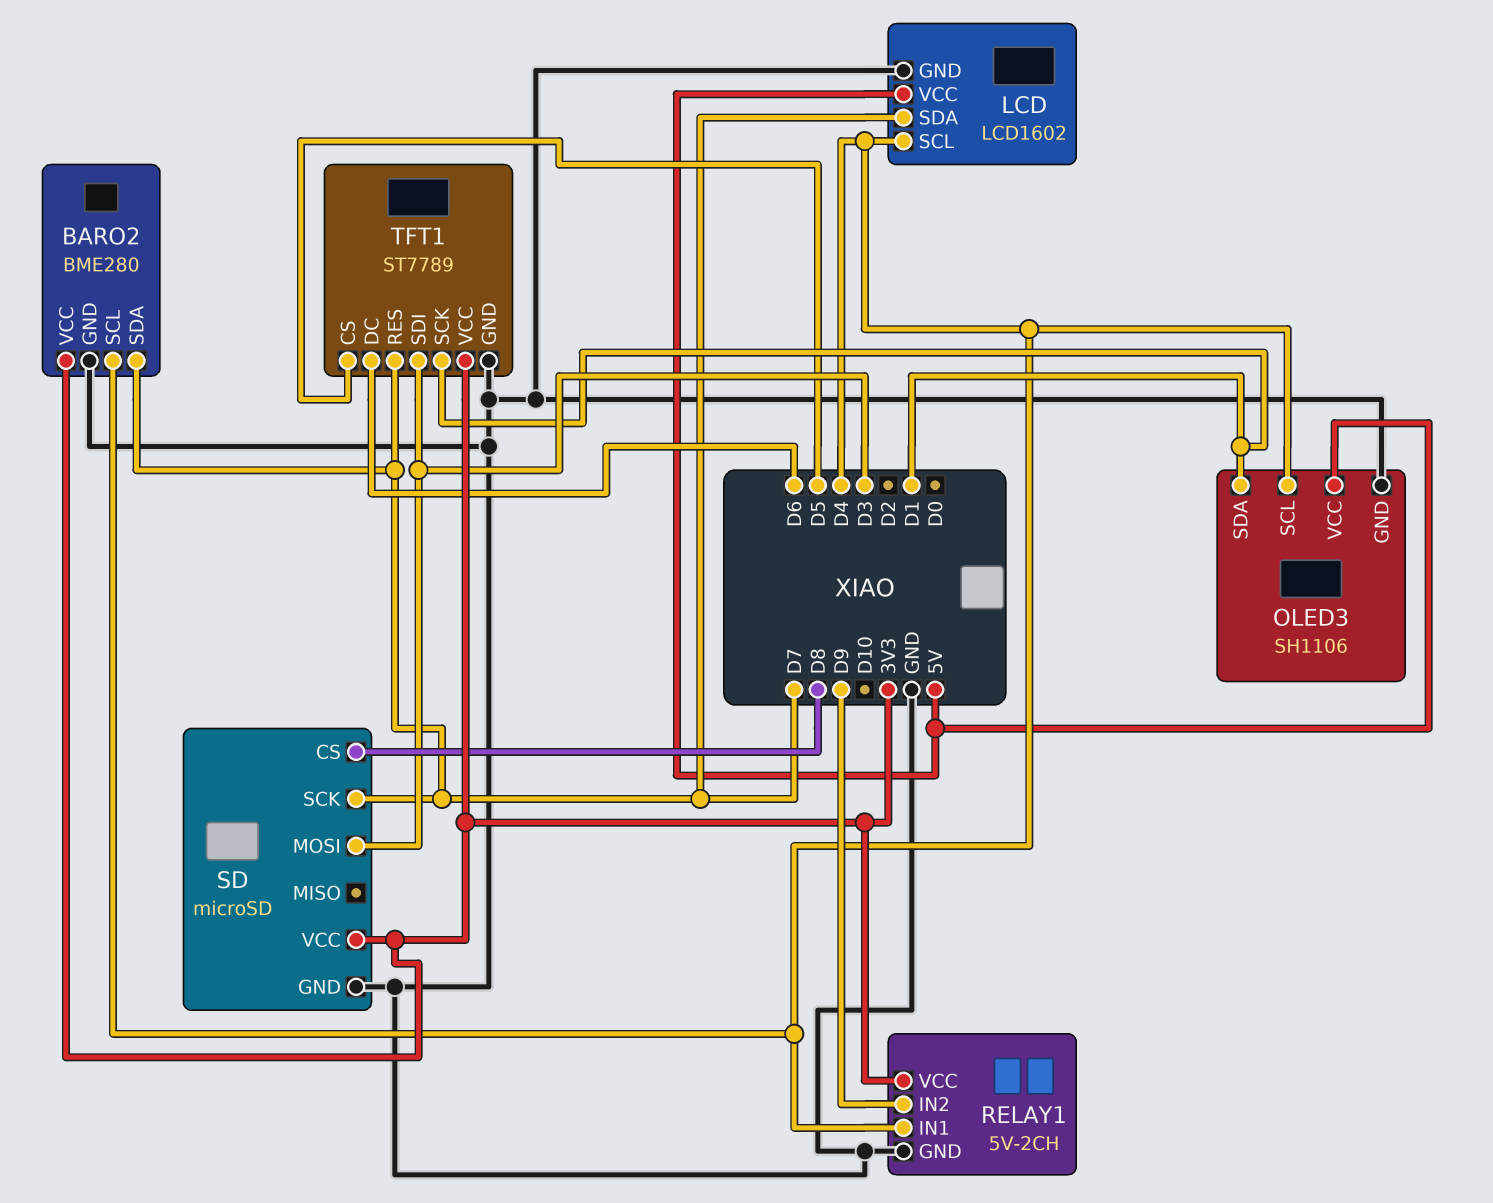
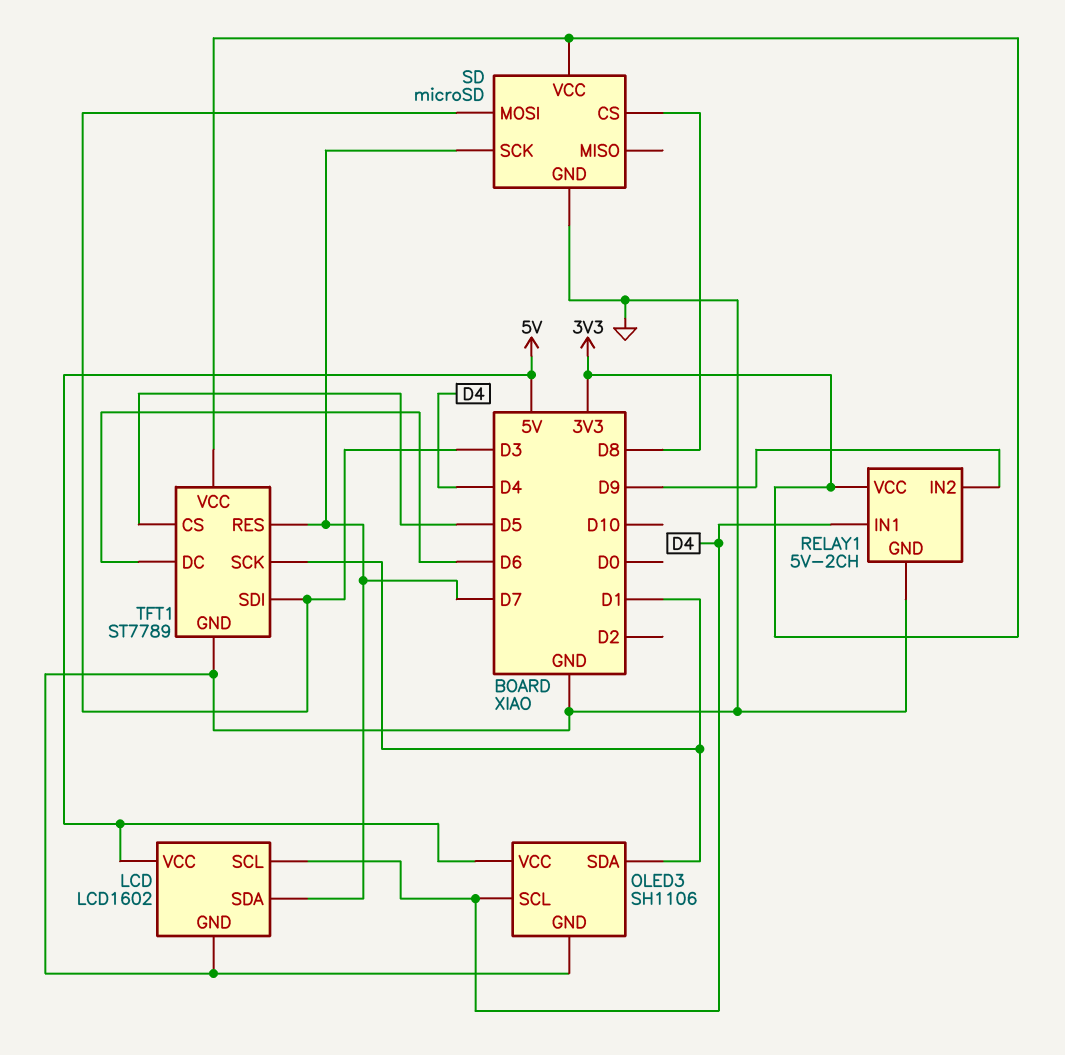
BARO2: BME280 -> none
BARO2 pin GND: GND -> none
BARO2 pin SCL: D4 -> none
BARO2 pin SDA: D7 -> none
BARO2 pin VCC: 3V3 -> none

